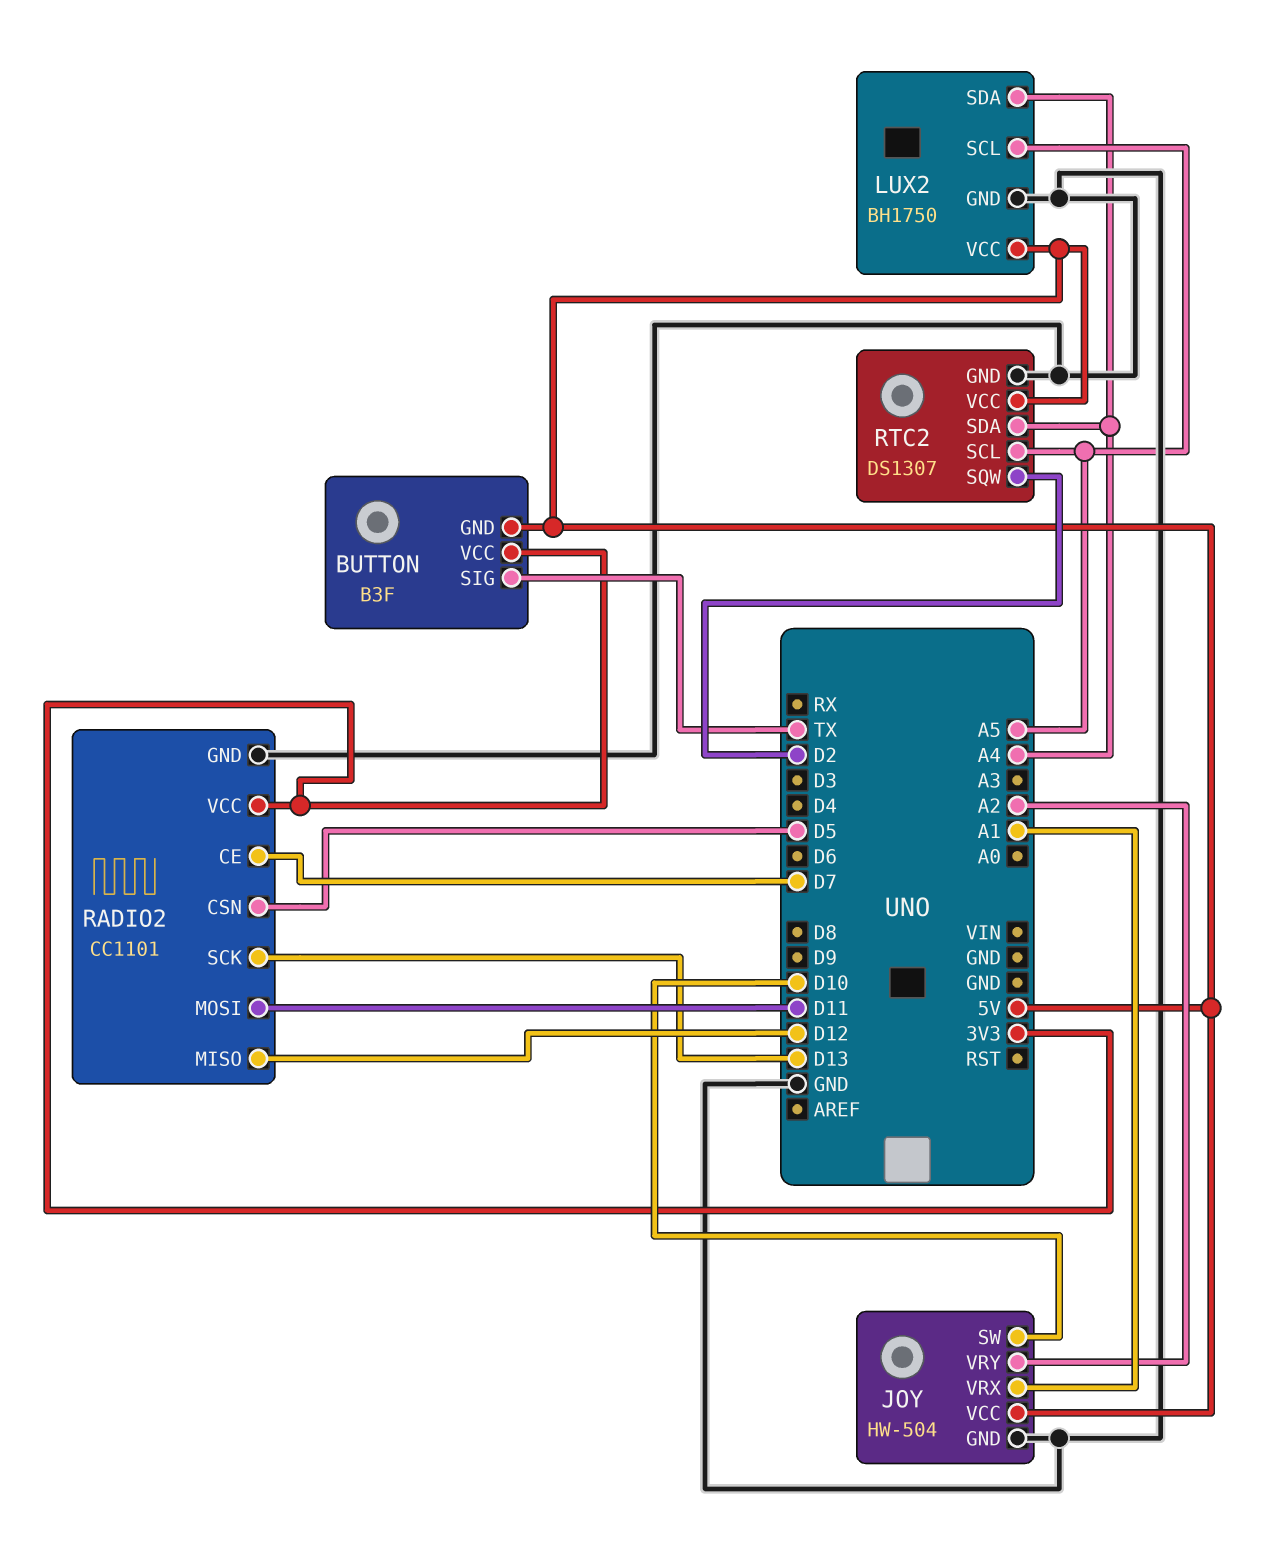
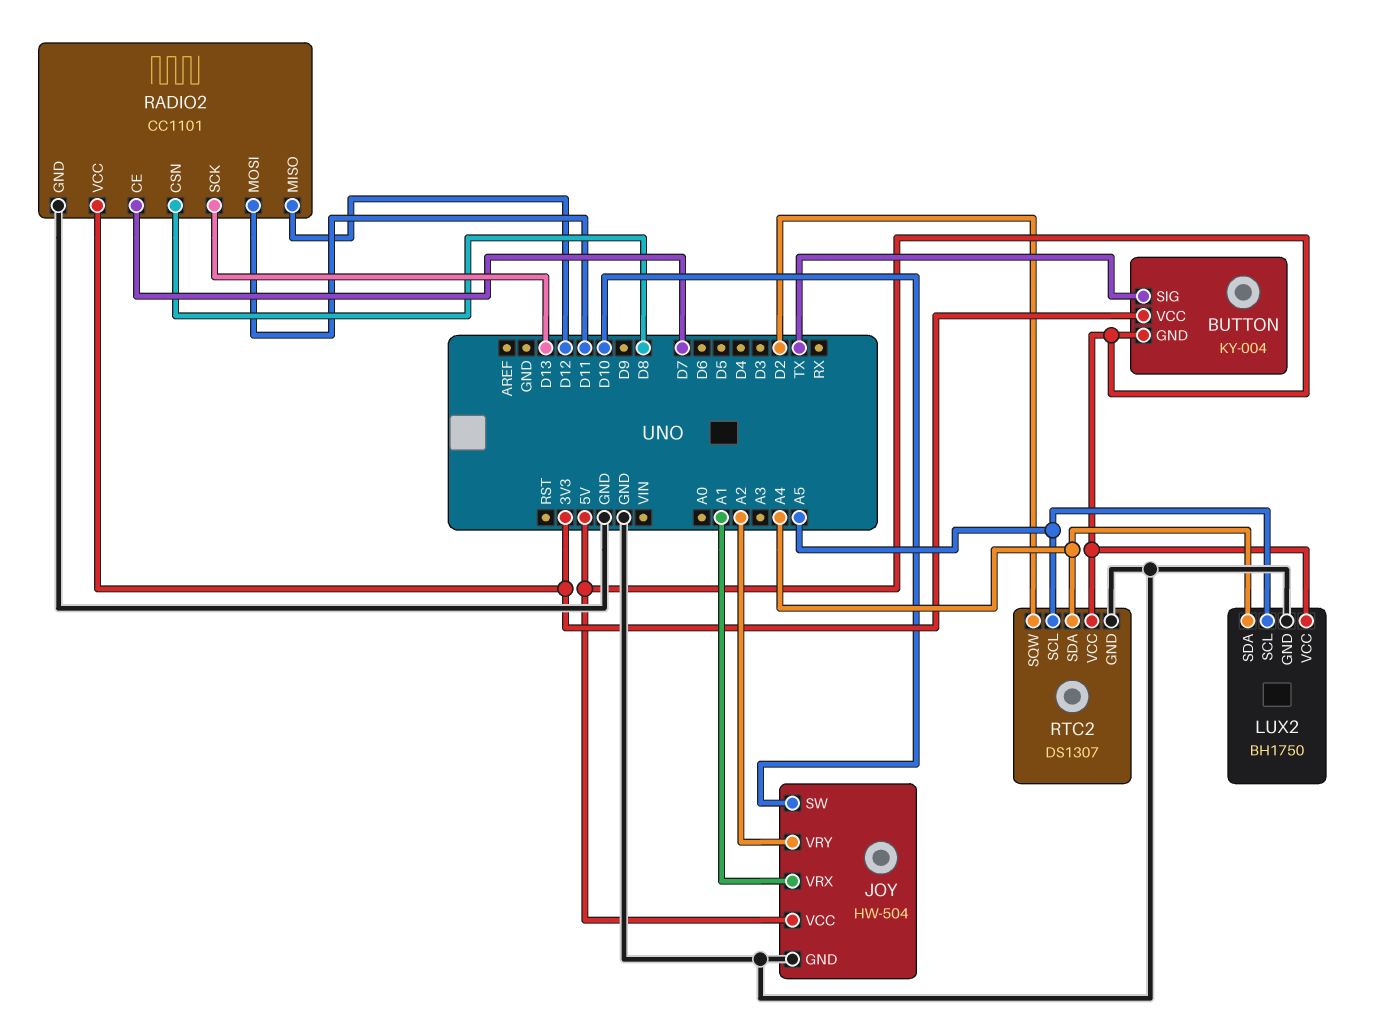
BUTTON: B3F -> KY-004
RADIO2 pin CSN: D5 -> D8

